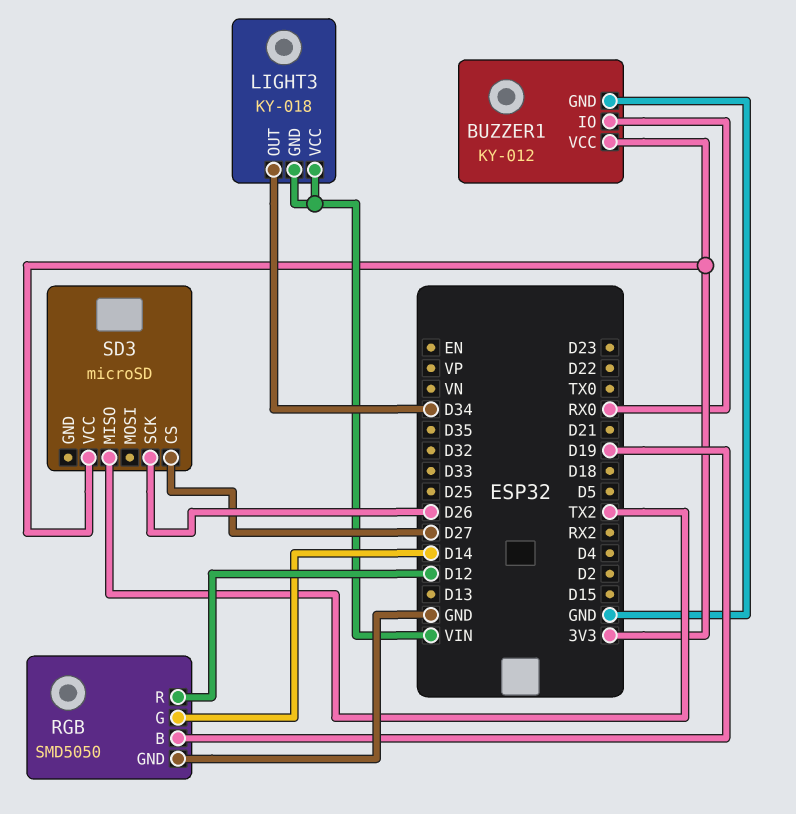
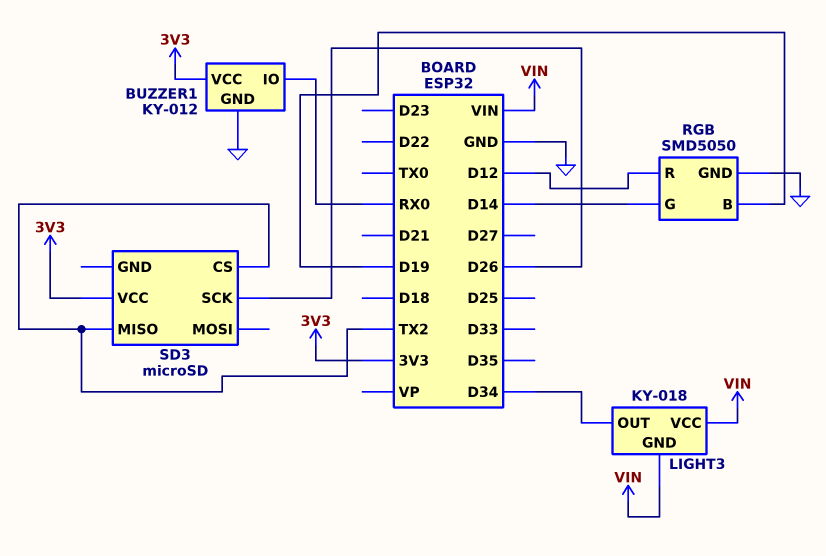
SD3 pin CS: D27 -> TX2

